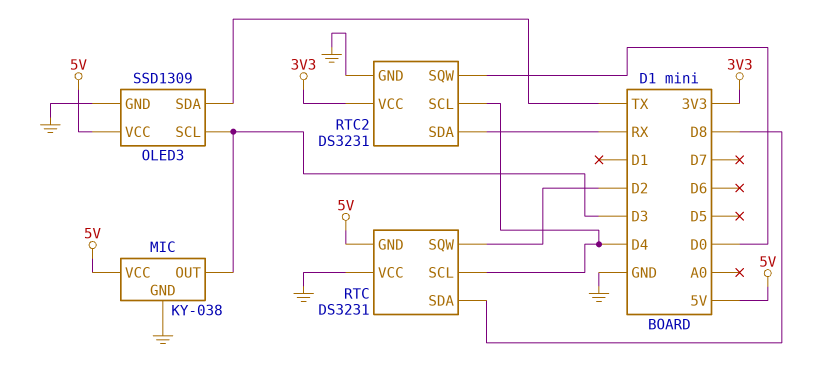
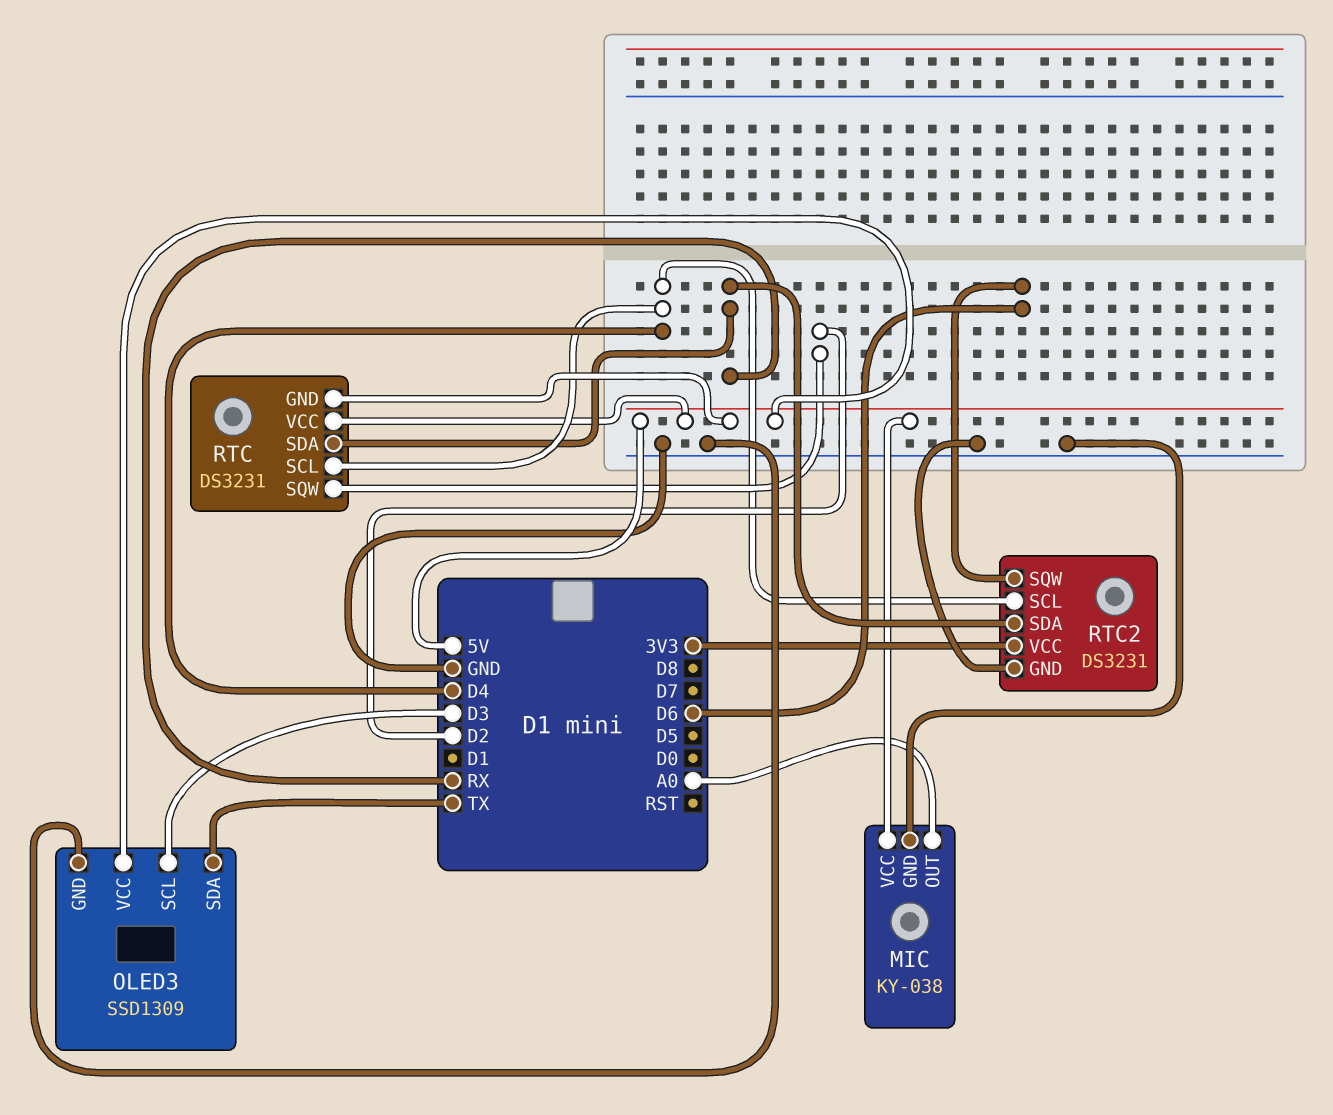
MIC pin OUT: D3 -> A0
RTC pin SDA: D8 -> RX
RTC pin VCC: GND -> 5V
RTC2 pin SQW: D0 -> D6

